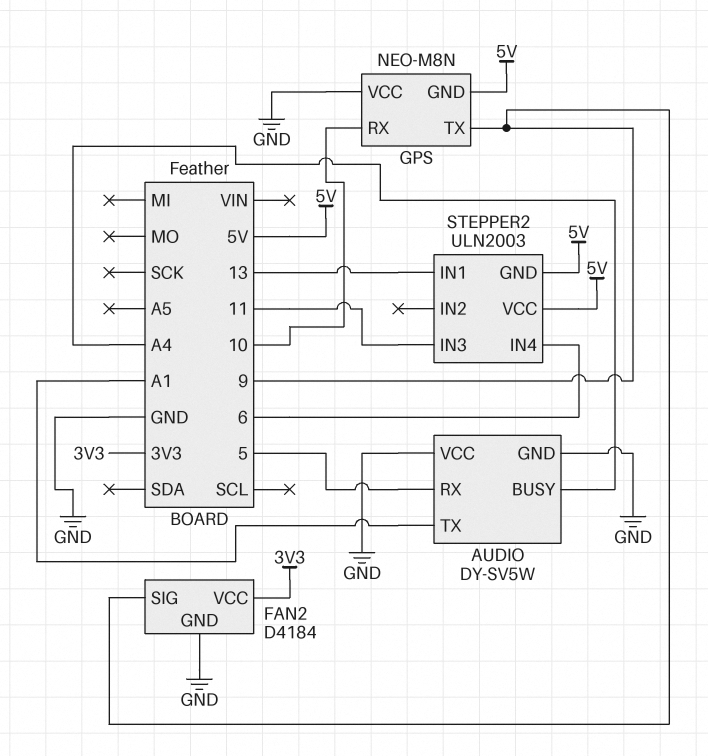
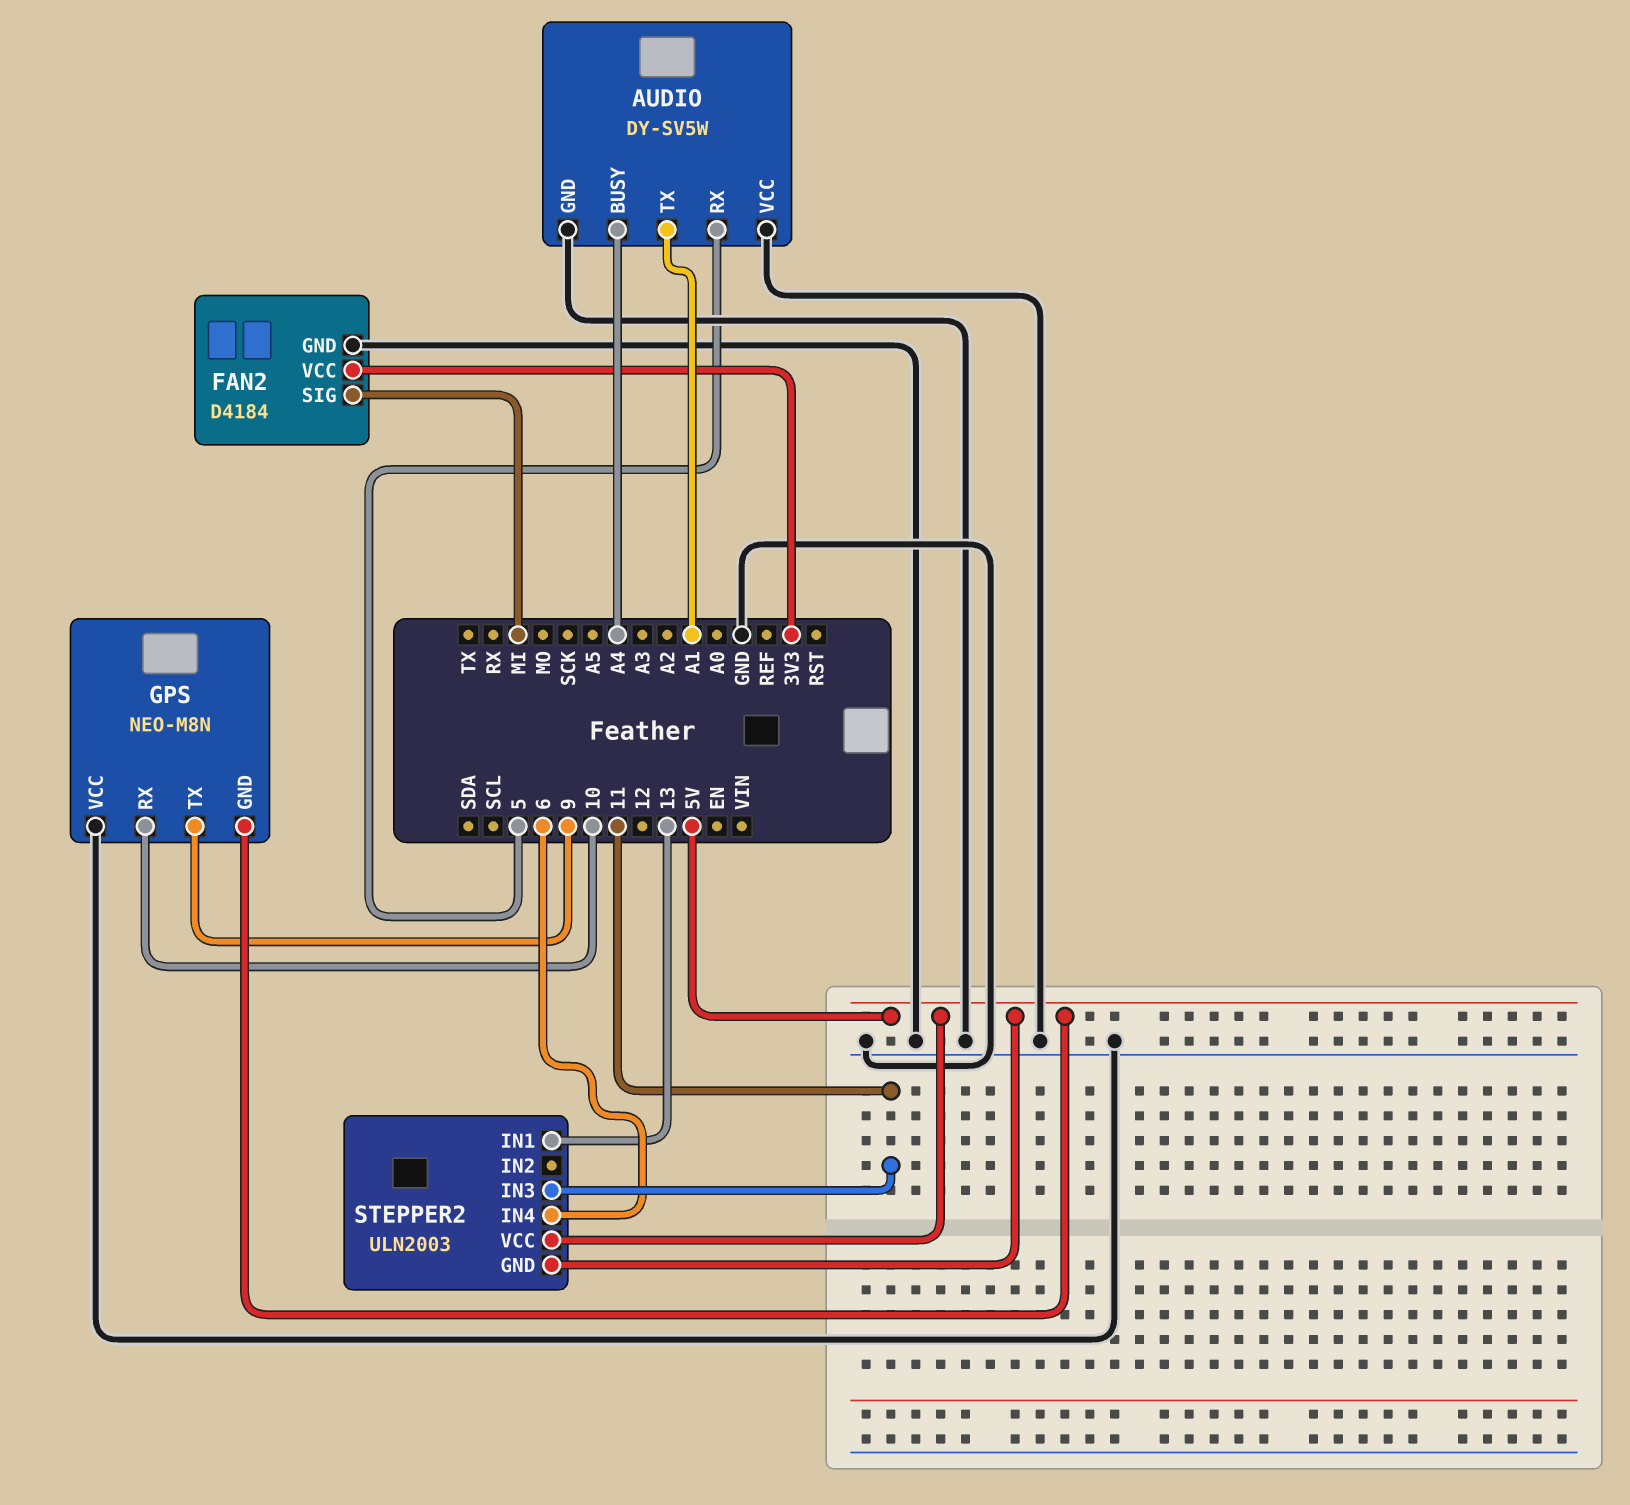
FAN2 pin SIG: 9 -> MI

